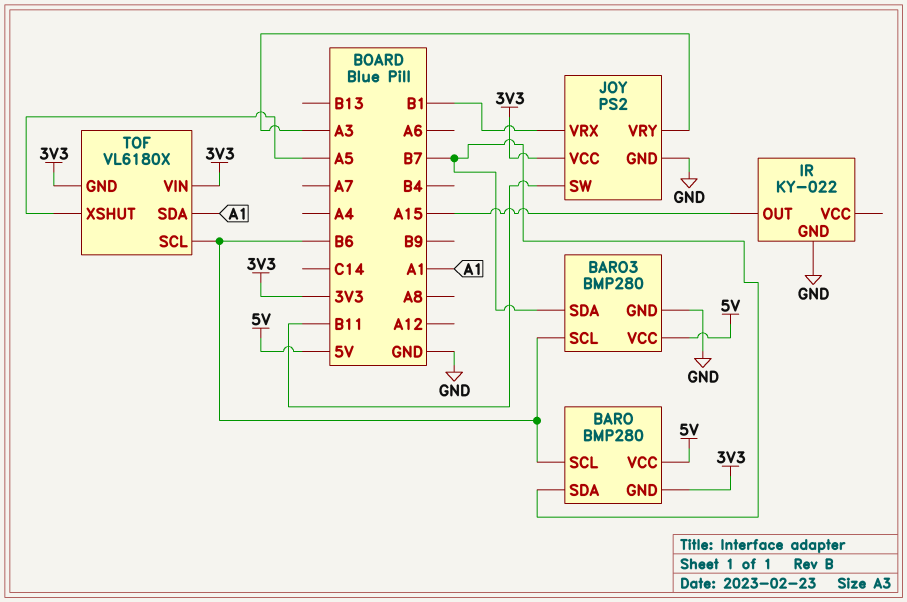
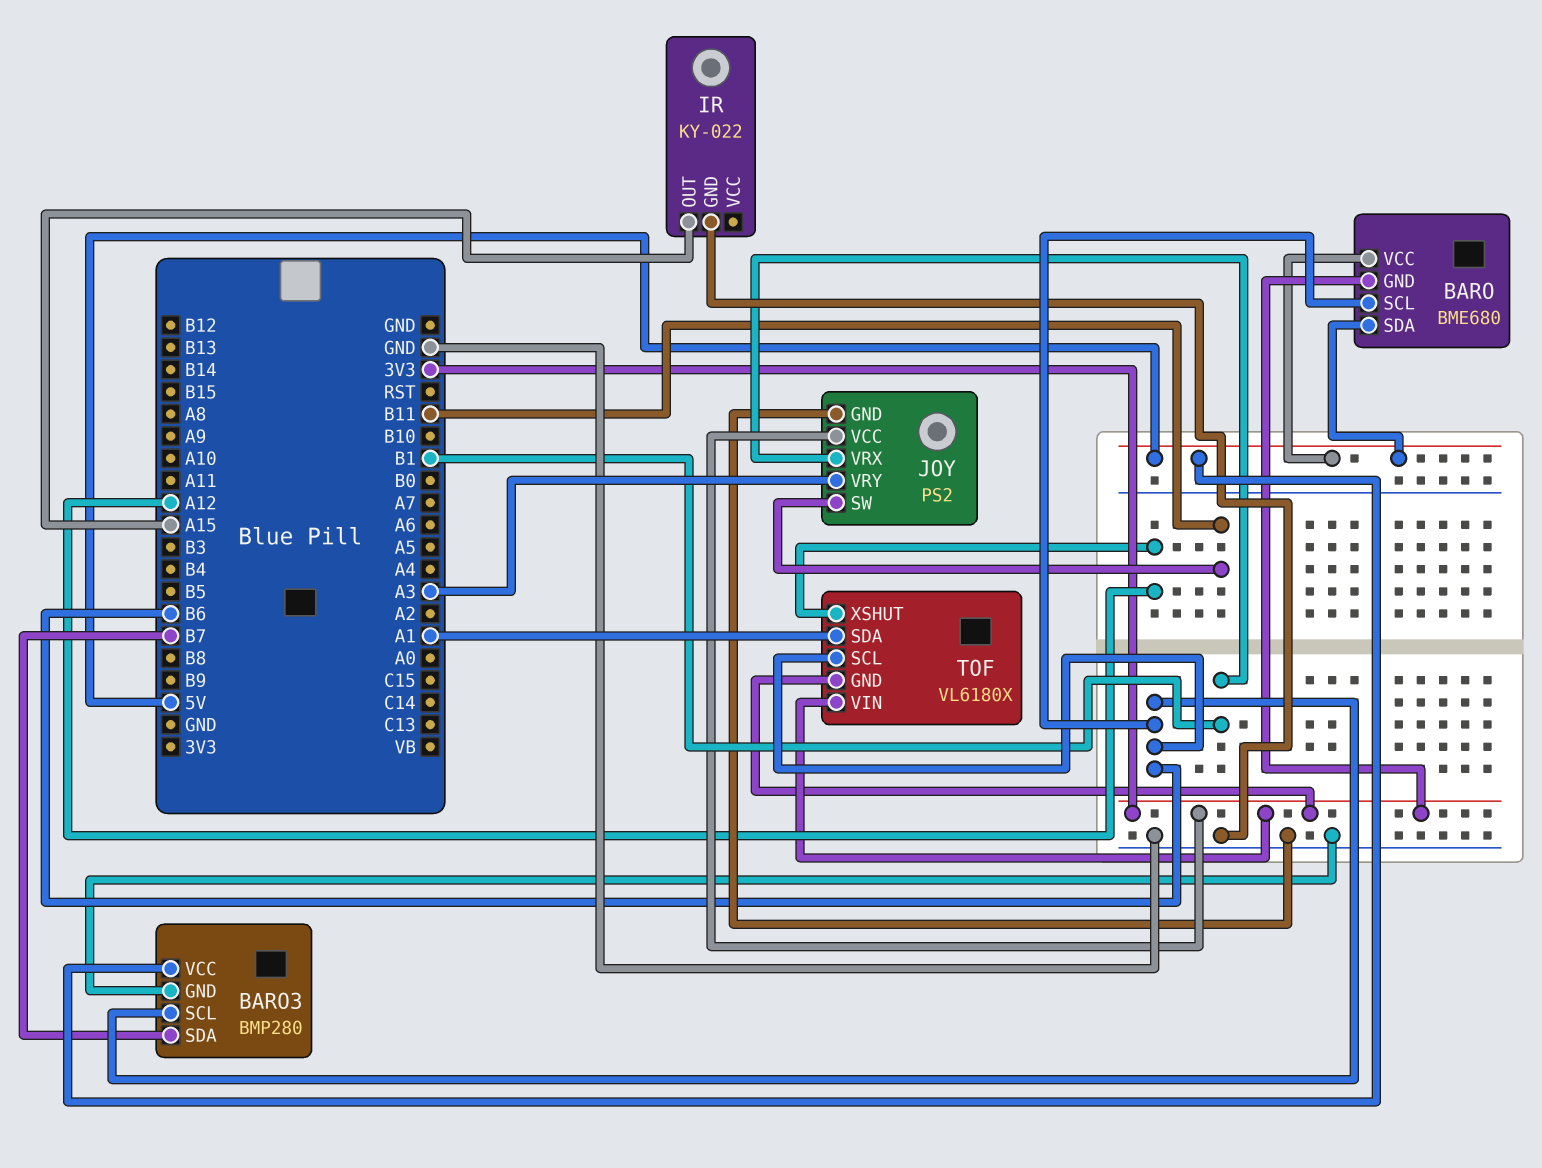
BARO: BMP280 -> BME680
BARO pin SDA: B7 -> 5V
TOF pin XSHUT: A5 -> A12

